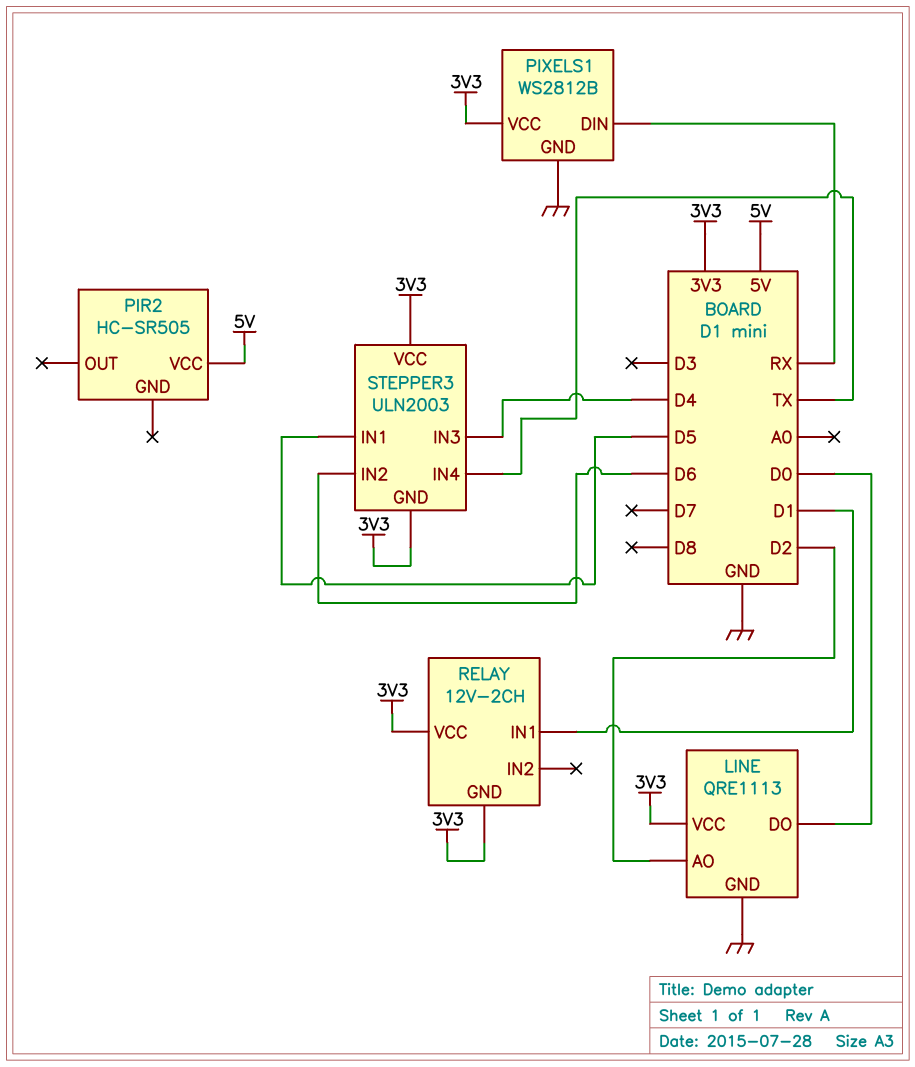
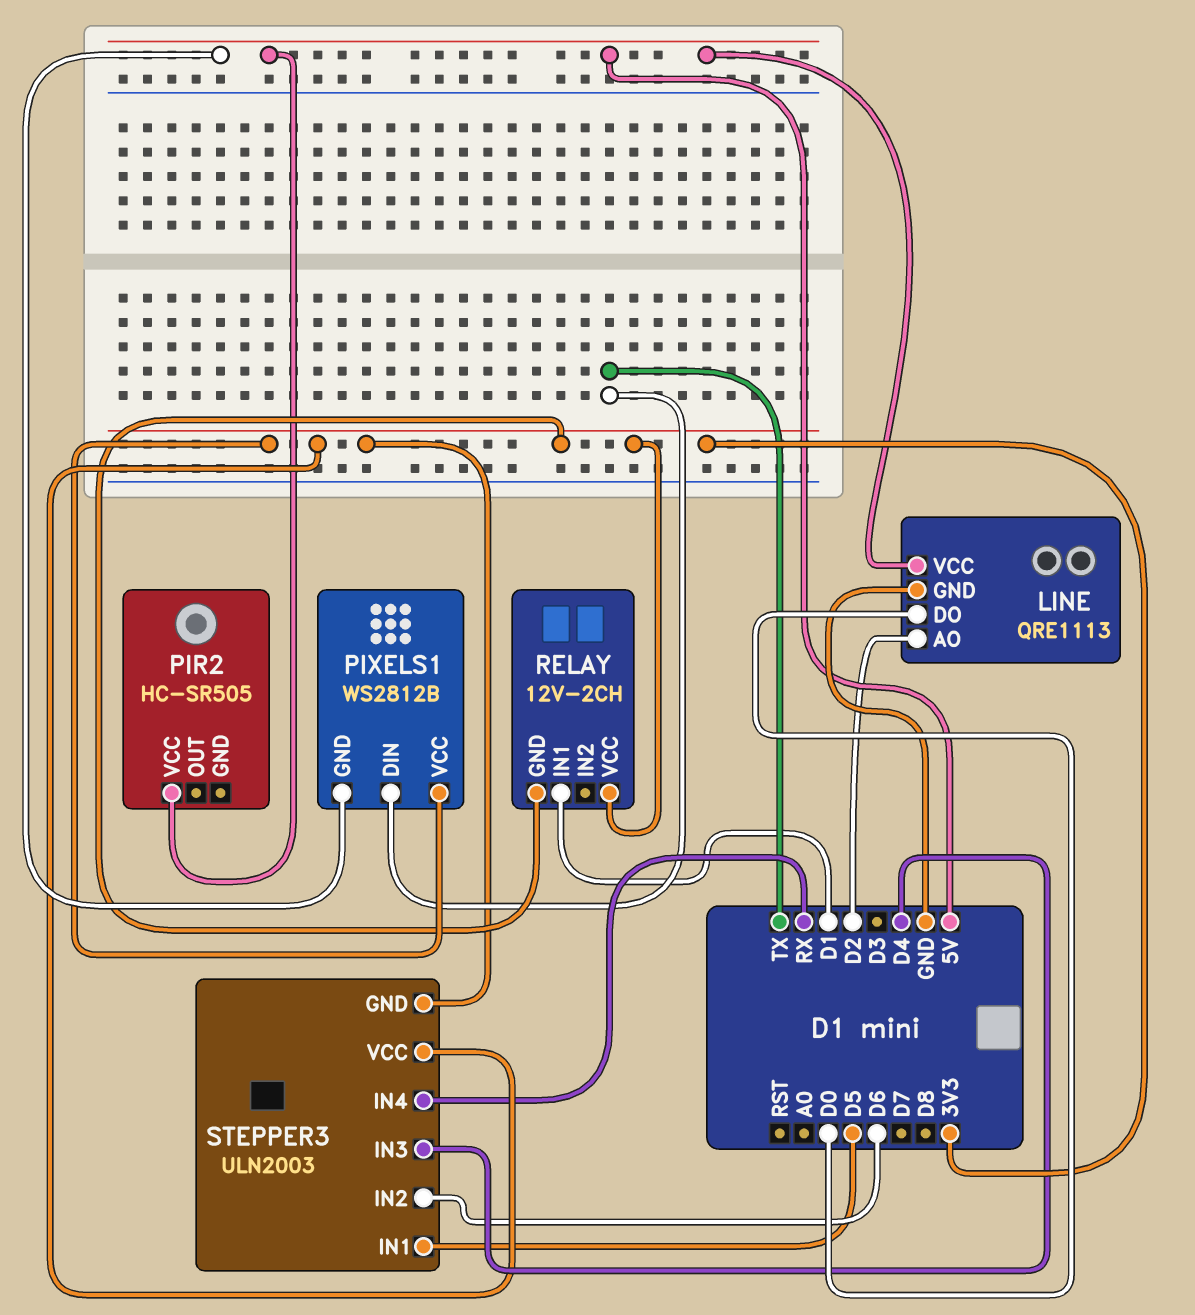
LINE pin VCC: 3V3 -> 5V
PIXELS1 pin DIN: RX -> TX
PIXELS1 pin GND: GND -> 5V
STEPPER3 pin IN4: TX -> RX

